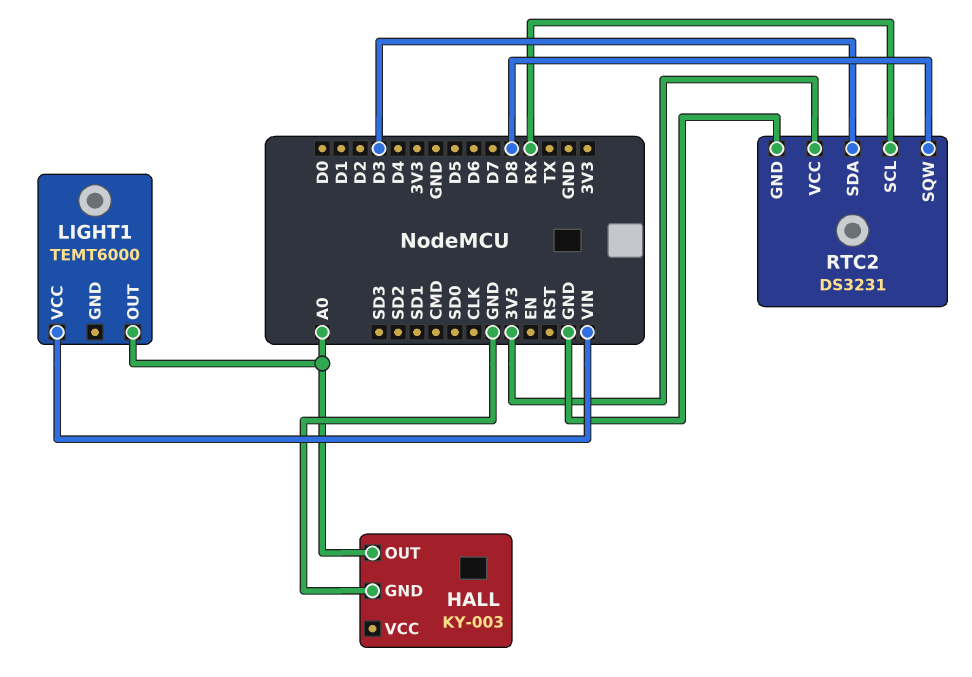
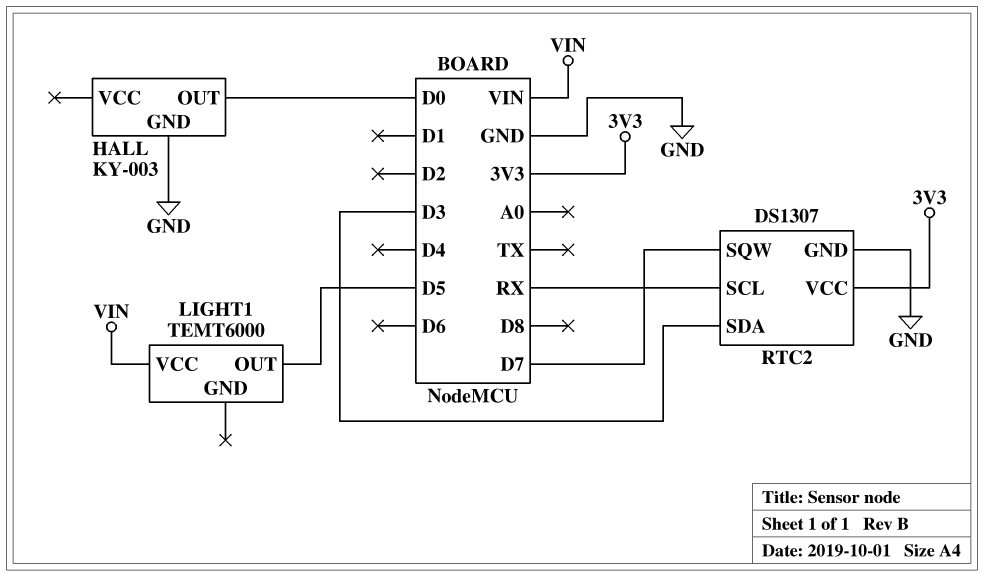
HALL pin OUT: A0 -> D0
LIGHT1 pin OUT: A0 -> D5
RTC2: DS3231 -> DS1307
RTC2 pin SQW: D8 -> D7

